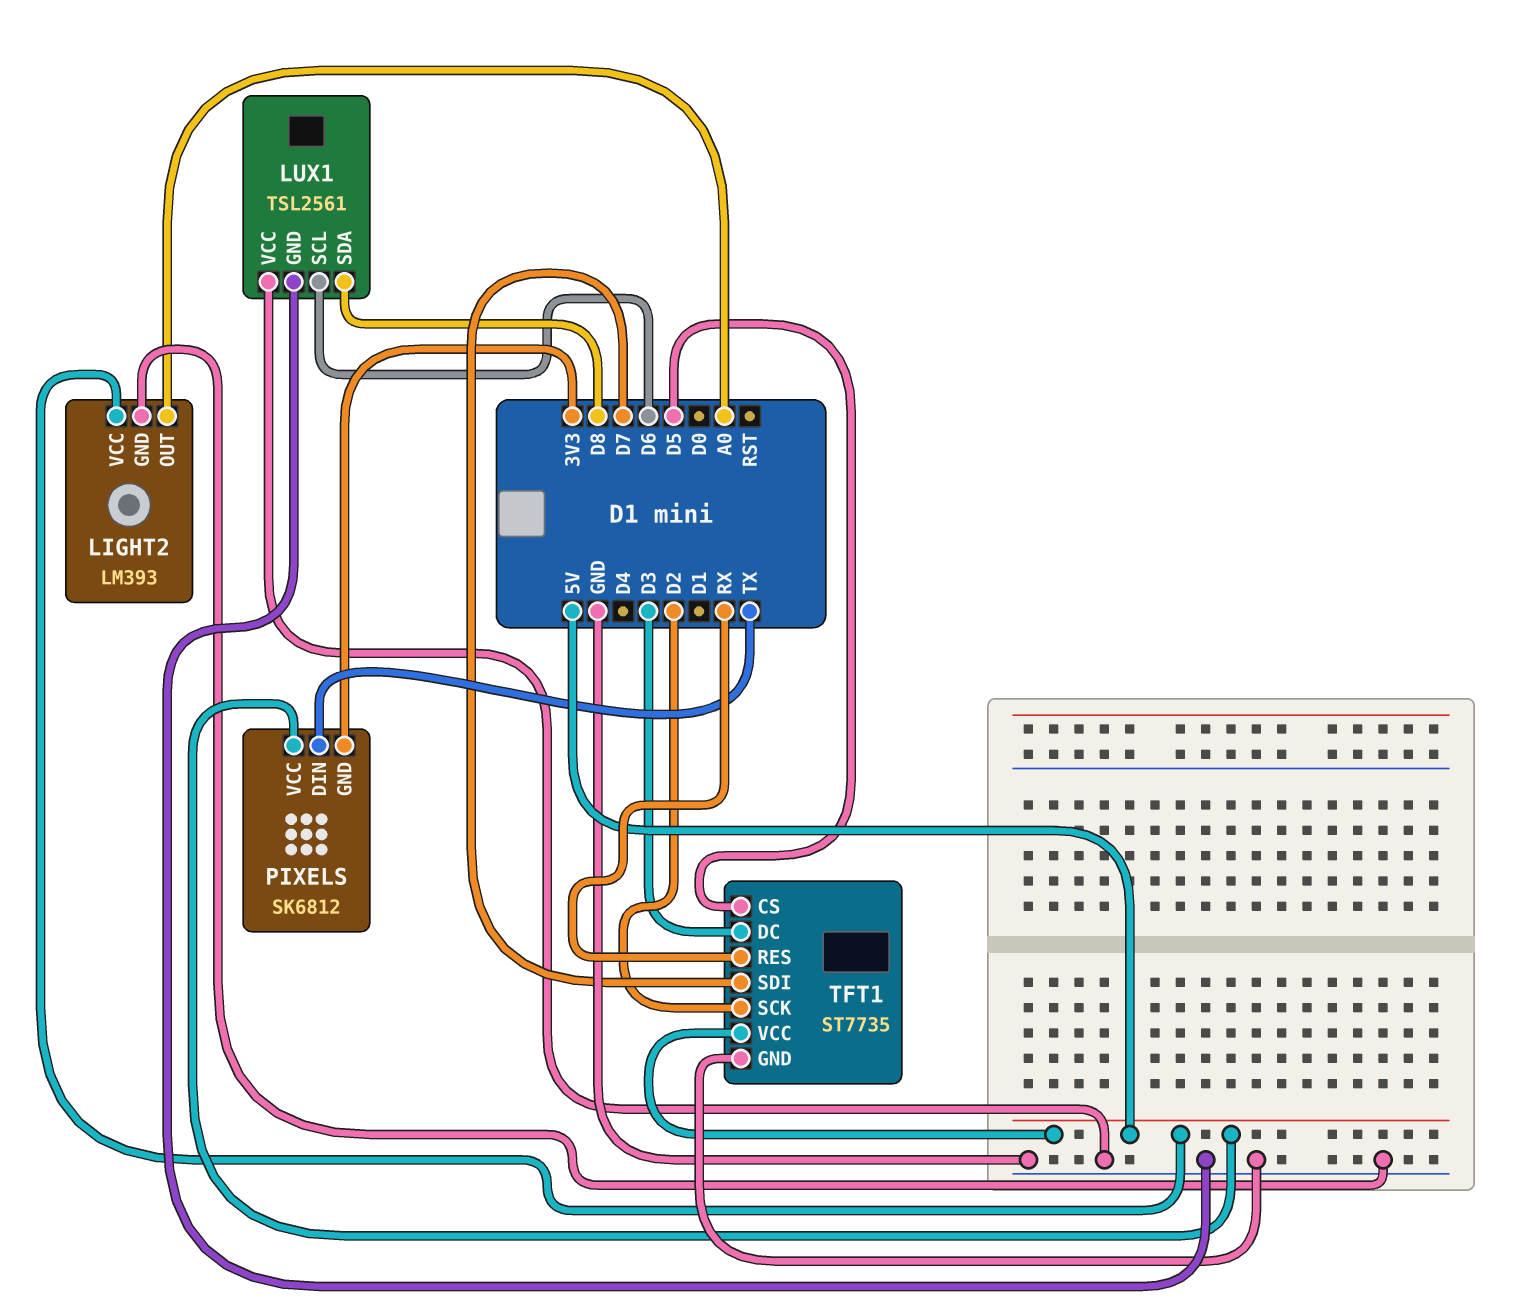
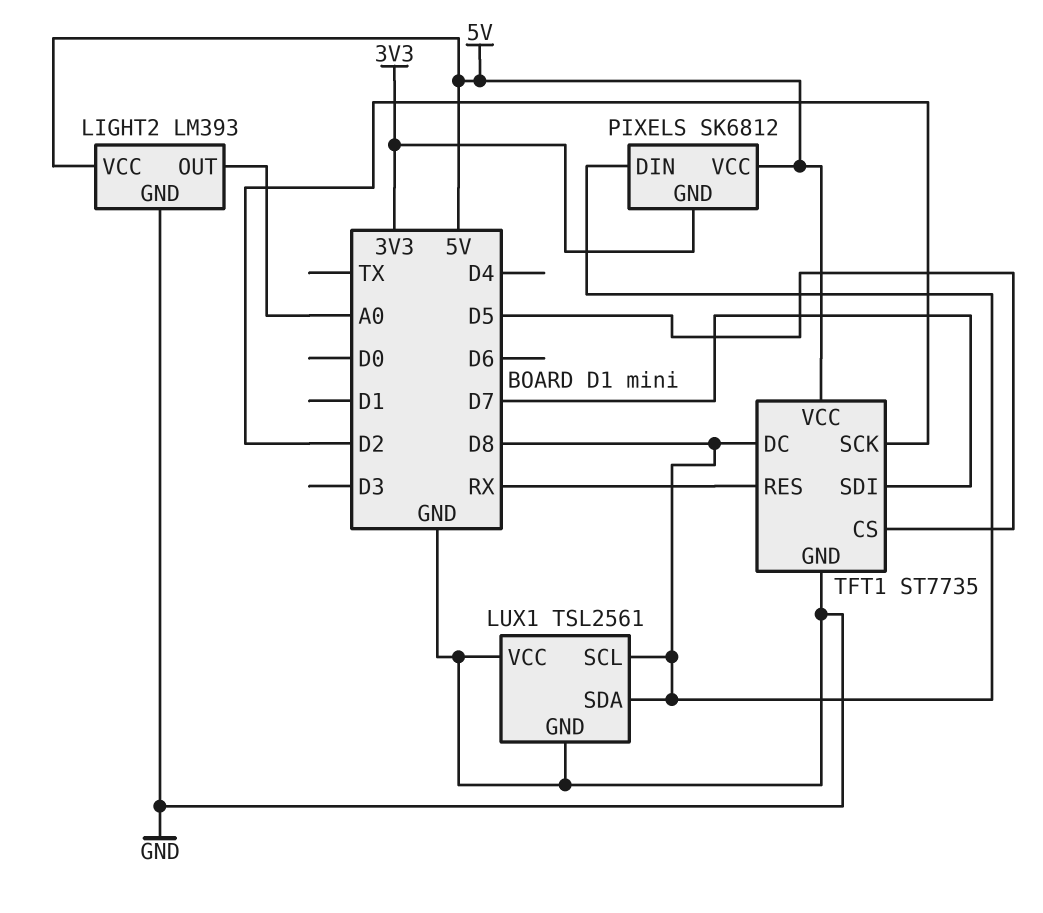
LUX1 pin SCL: D6 -> D8
PIXELS pin DIN: TX -> D8
TFT1 pin DC: D3 -> D8

